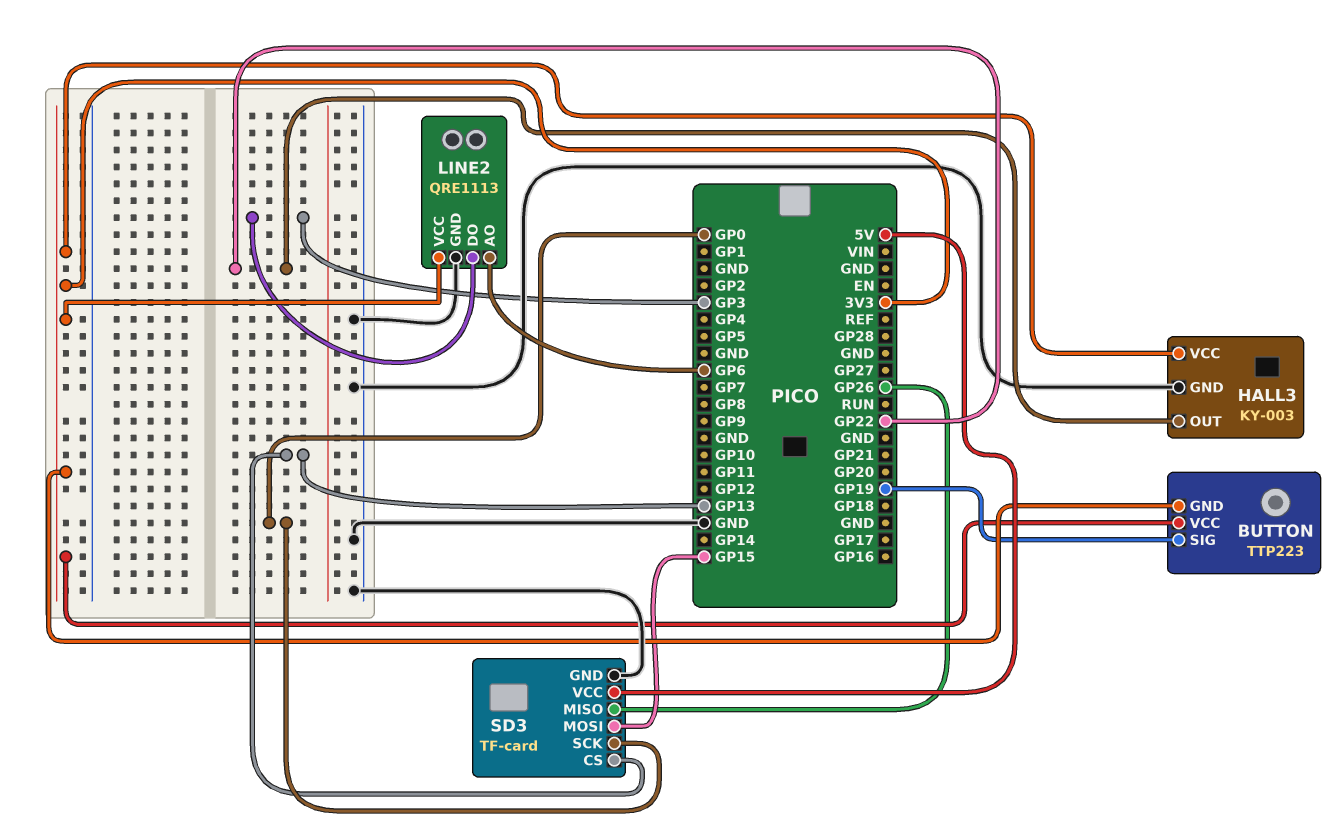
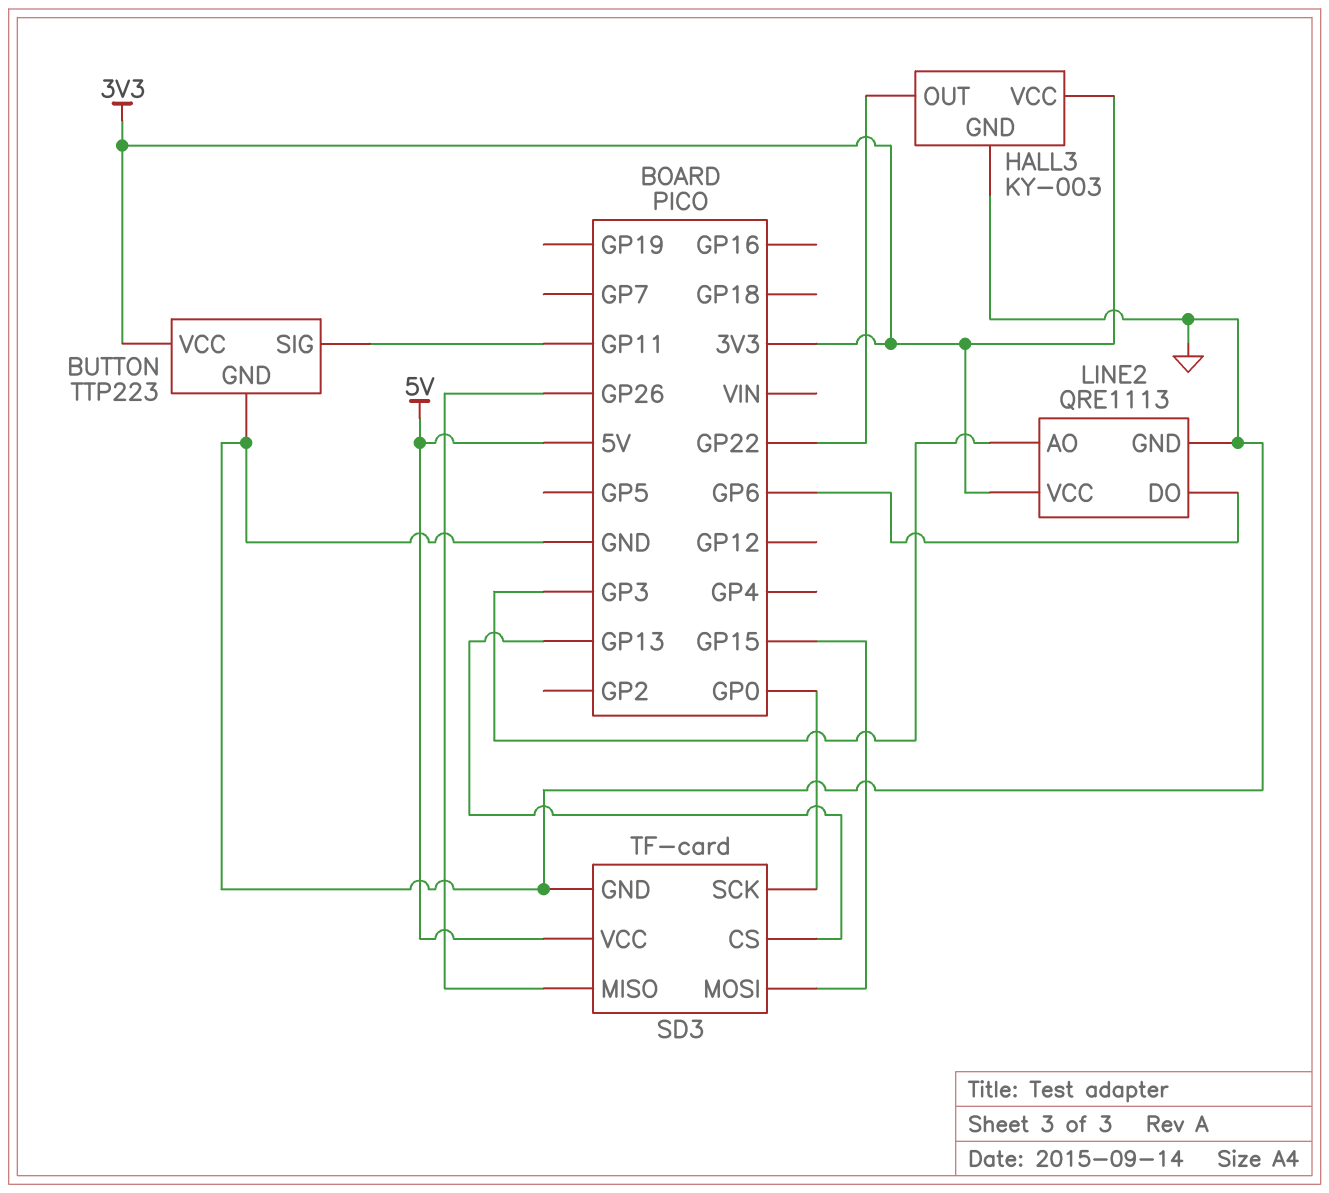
BUTTON pin GND: 3V3 -> GND
BUTTON pin SIG: GP19 -> GP11
LINE2 pin AO: GP6 -> GP3
LINE2 pin DO: GP3 -> GP6

